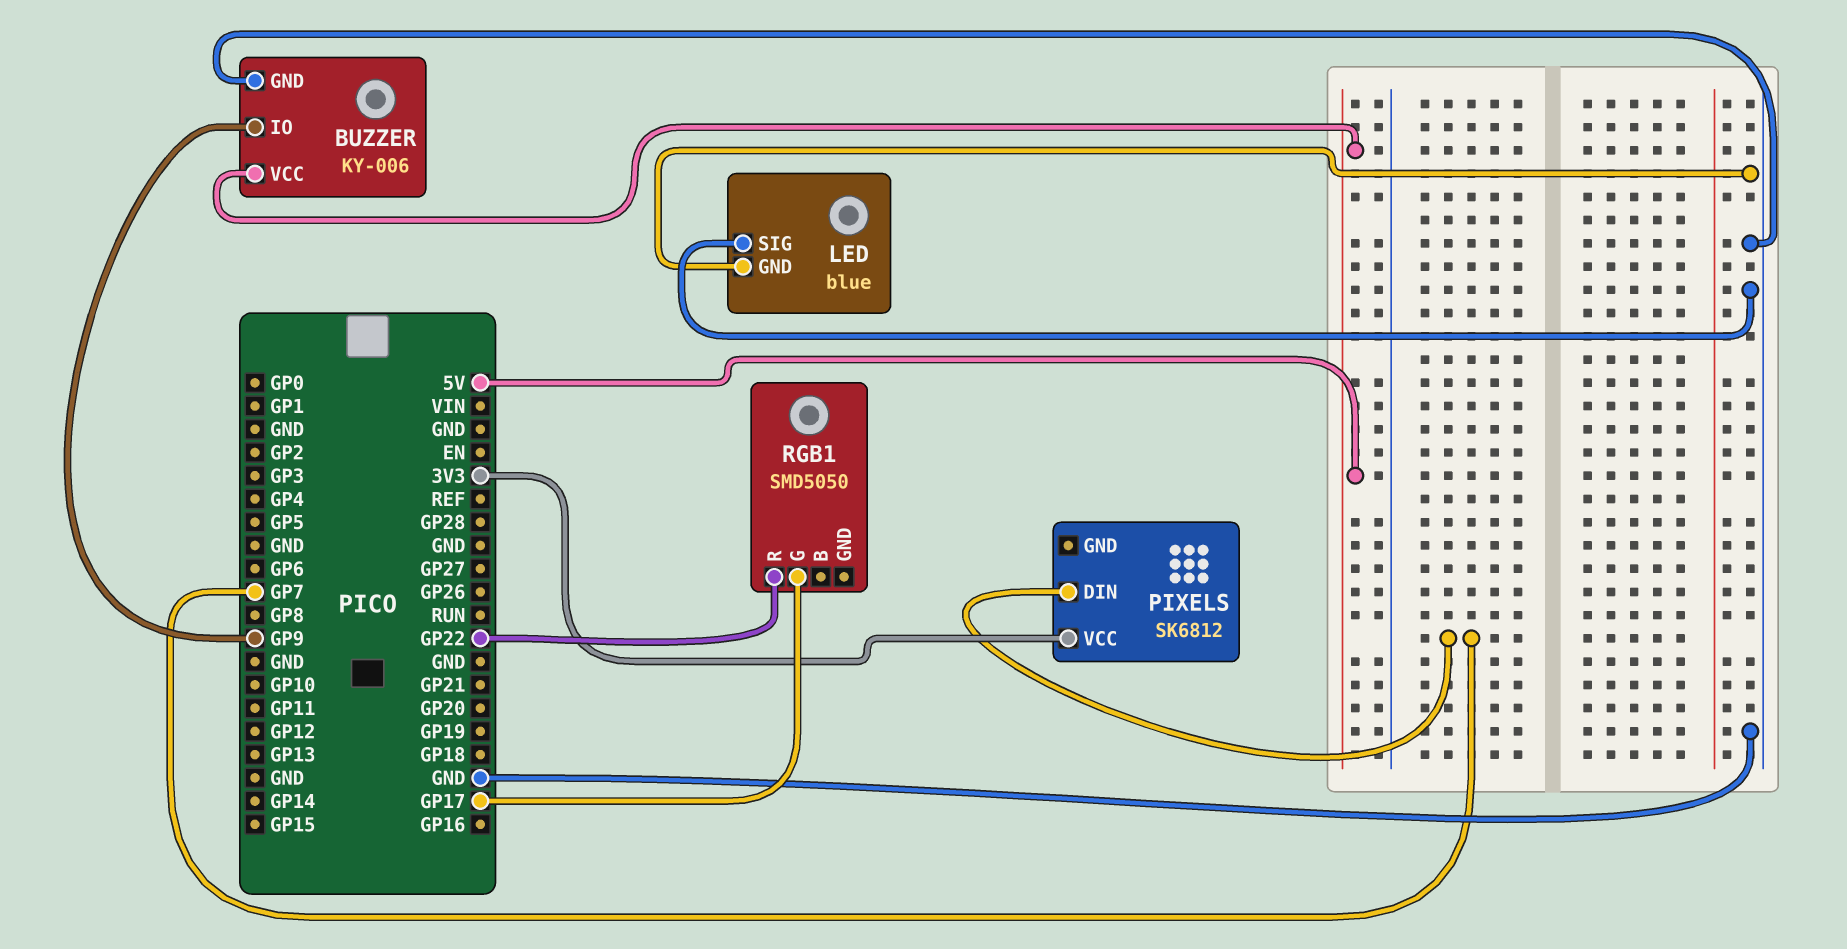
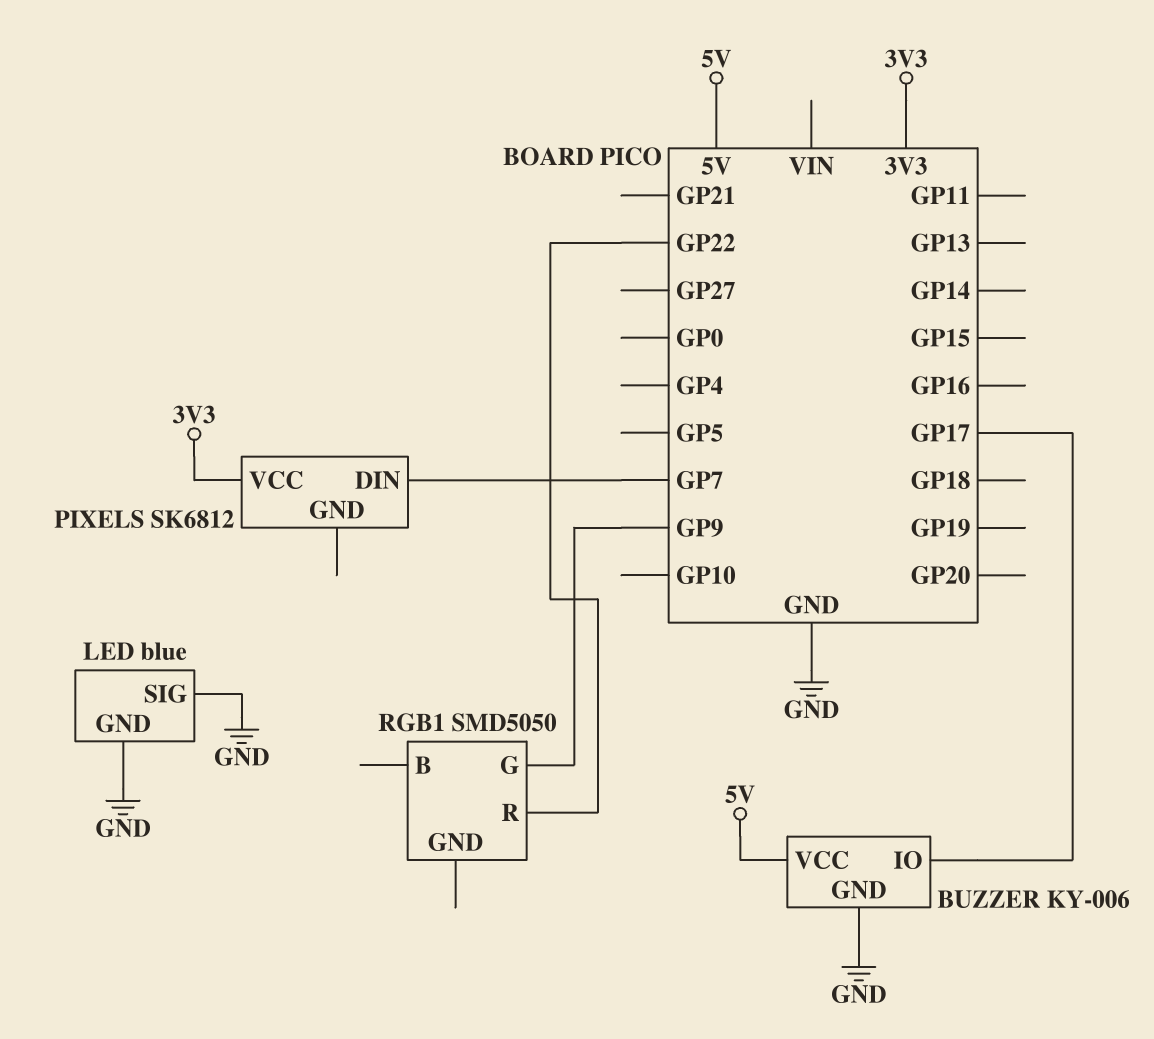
BUZZER pin IO: GP9 -> GP17
RGB1 pin G: GP17 -> GP9

